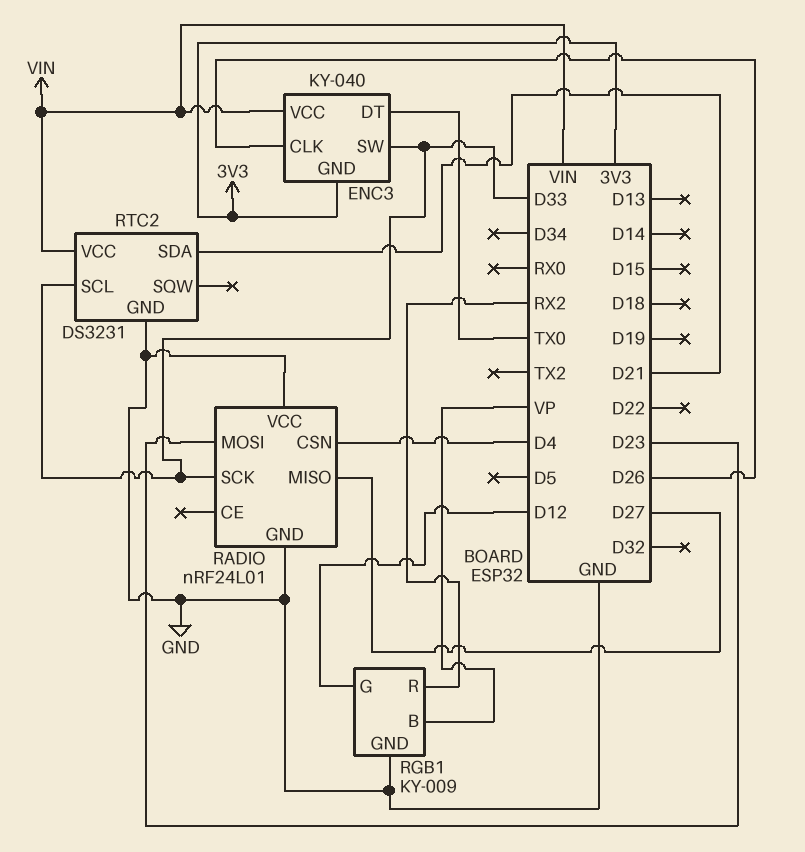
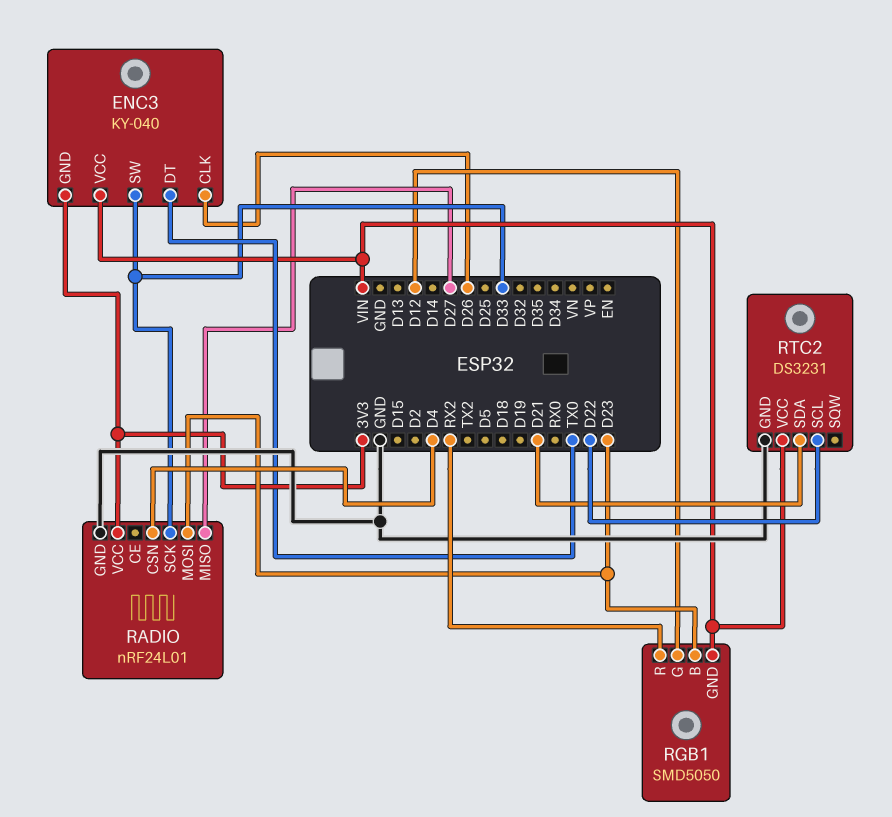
RADIO pin VCC: GND -> 3V3
RGB1: KY-009 -> SMD5050
RGB1 pin B: VP -> D23
RGB1 pin GND: GND -> VIN
RTC2 pin SCL: D33 -> D22

